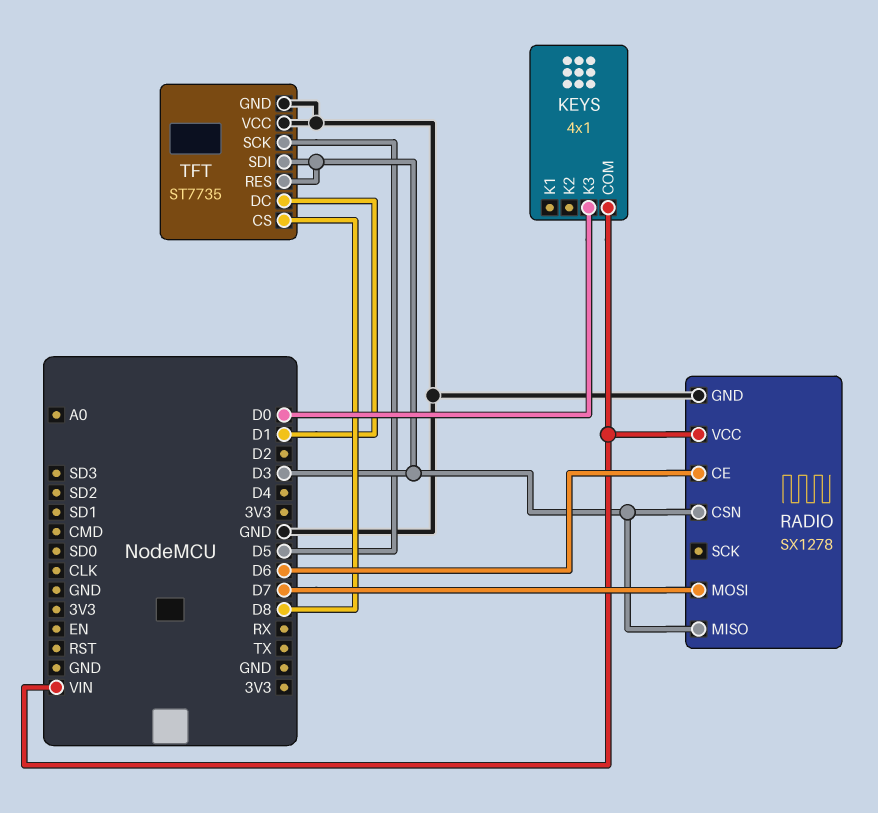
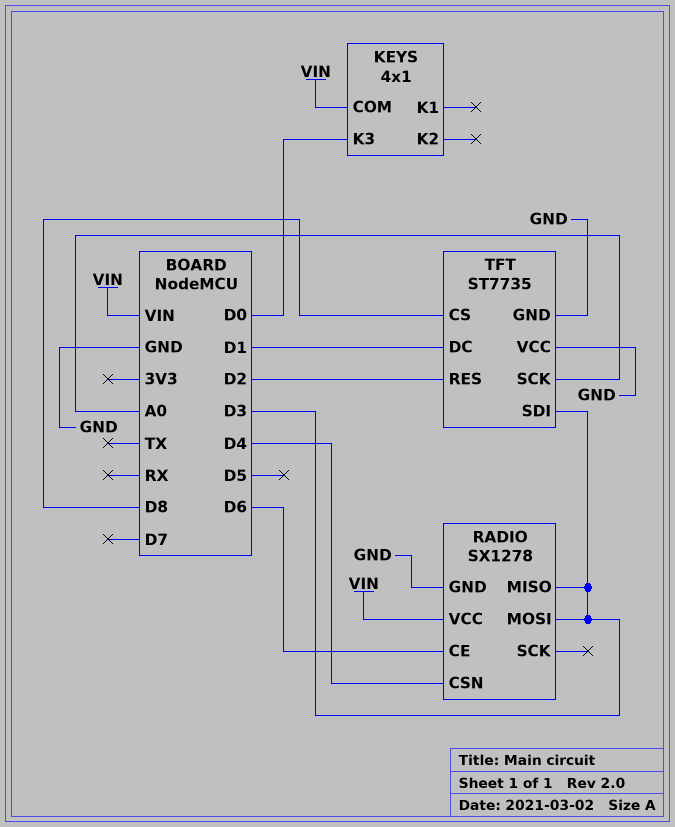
RADIO pin CSN: D3 -> D4
RADIO pin MOSI: D7 -> D3
TFT pin RES: D3 -> D2
TFT pin SCK: D5 -> A0

